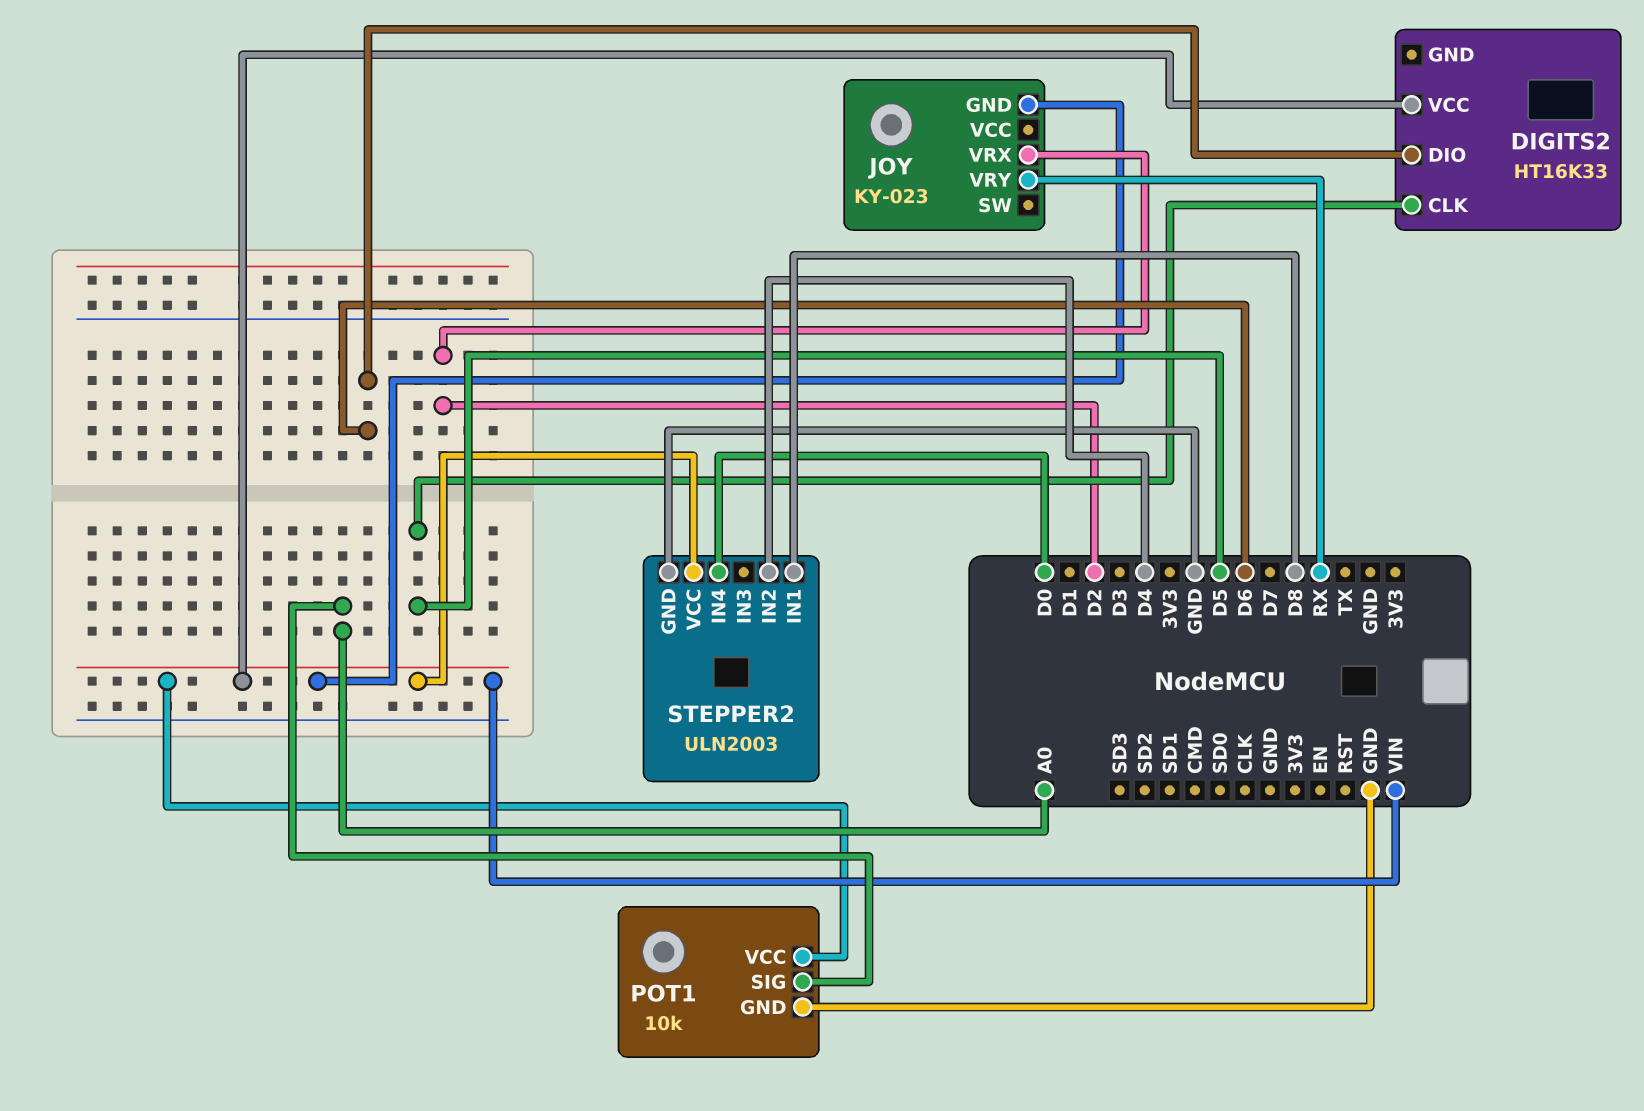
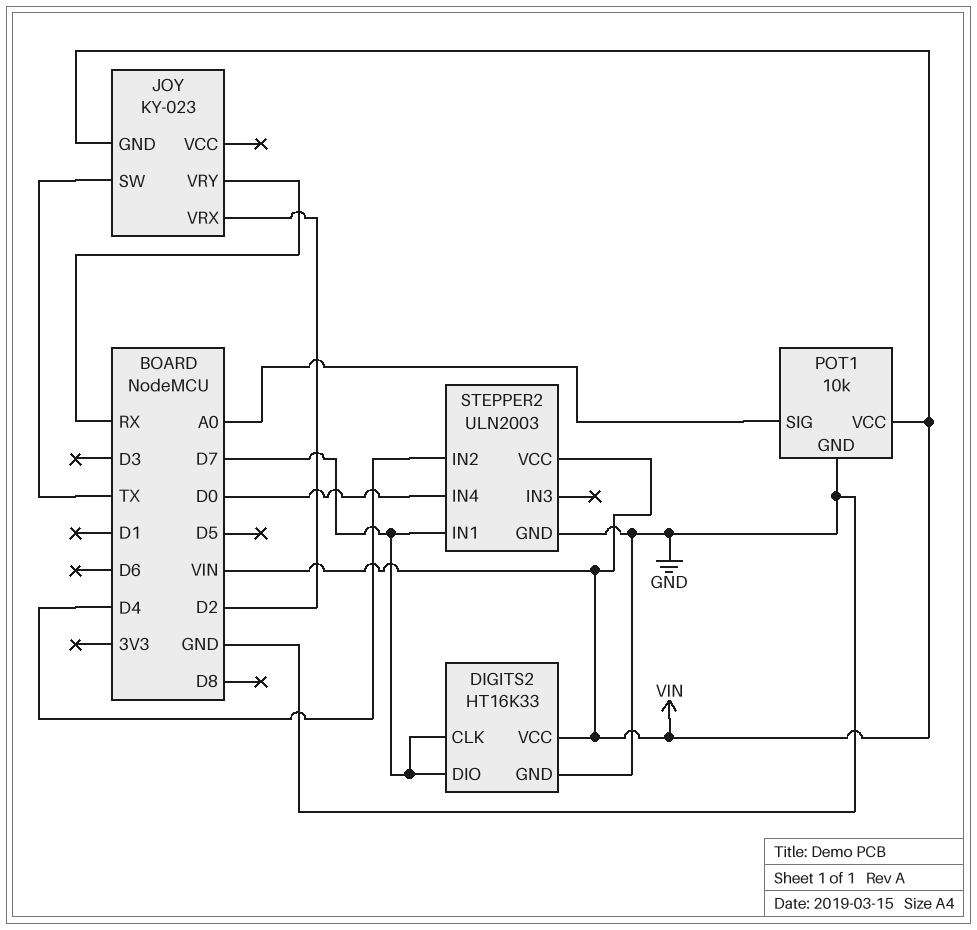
DIGITS2 pin CLK: D5 -> D7
DIGITS2 pin DIO: D6 -> D7
DIGITS2 pin GND: none -> GND
JOY pin SW: none -> TX
STEPPER2 pin IN1: D8 -> D7

